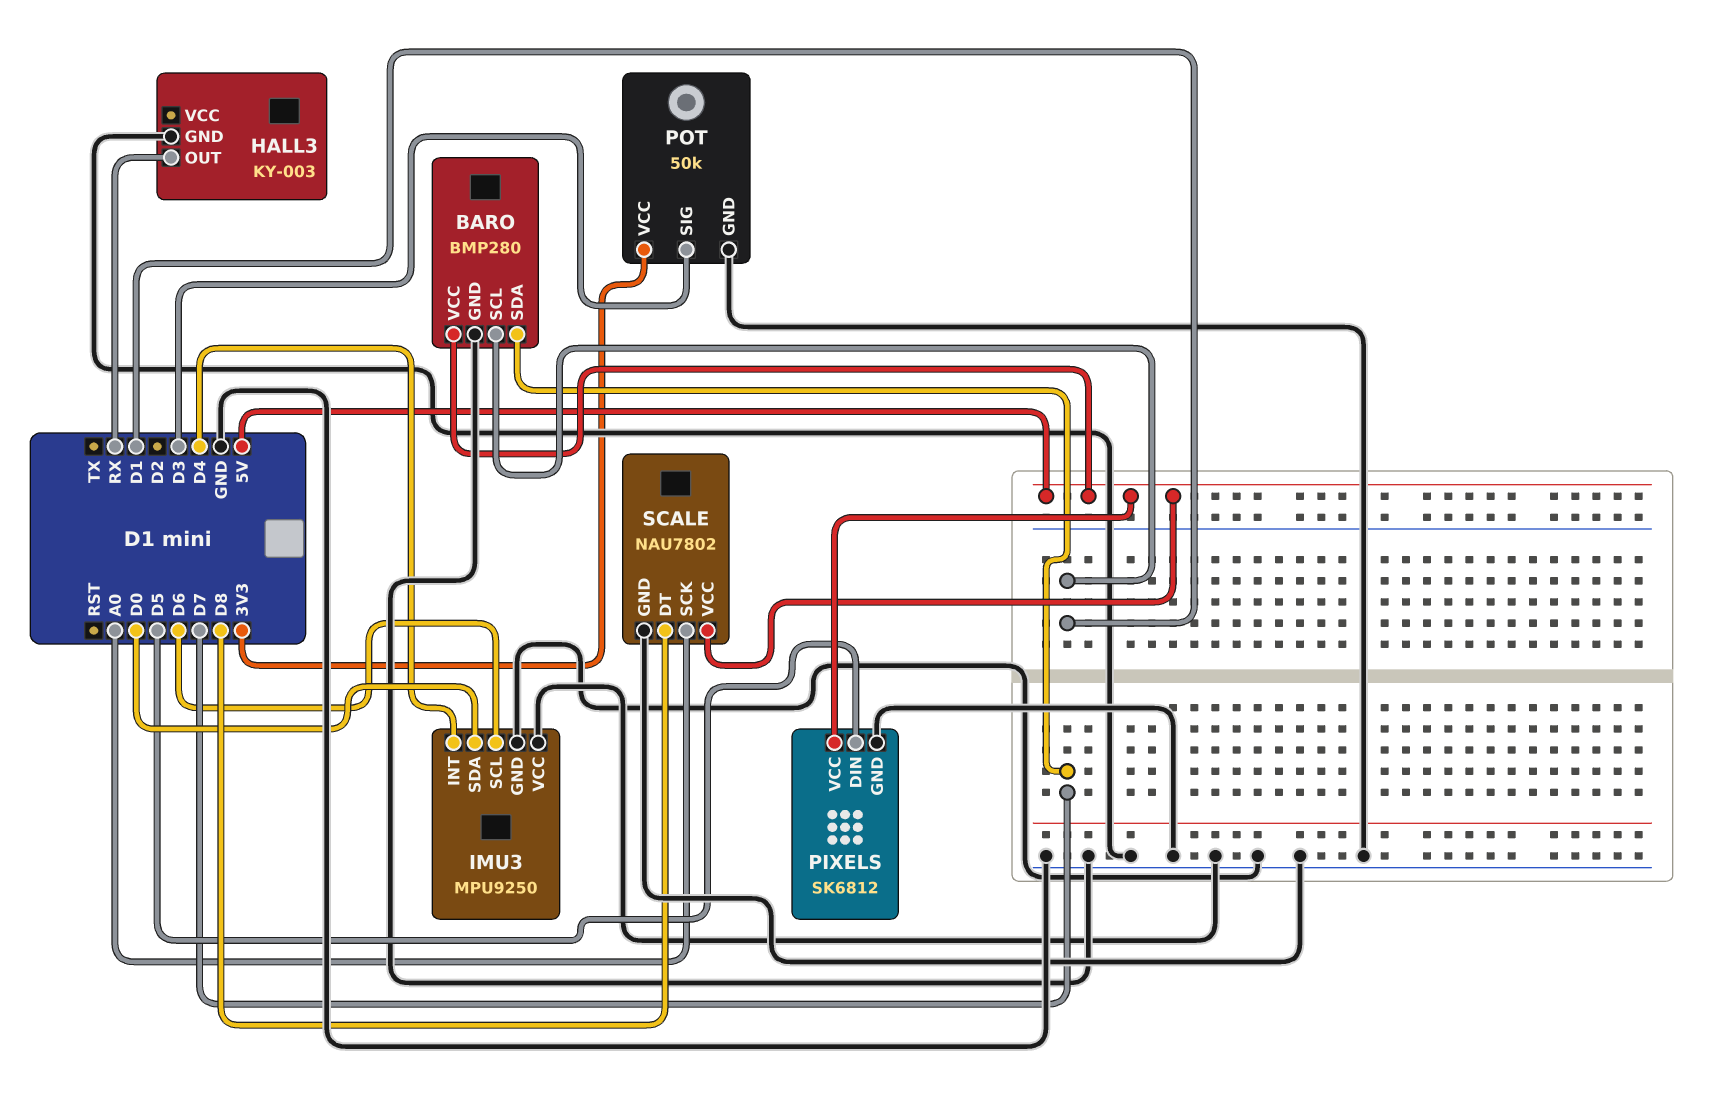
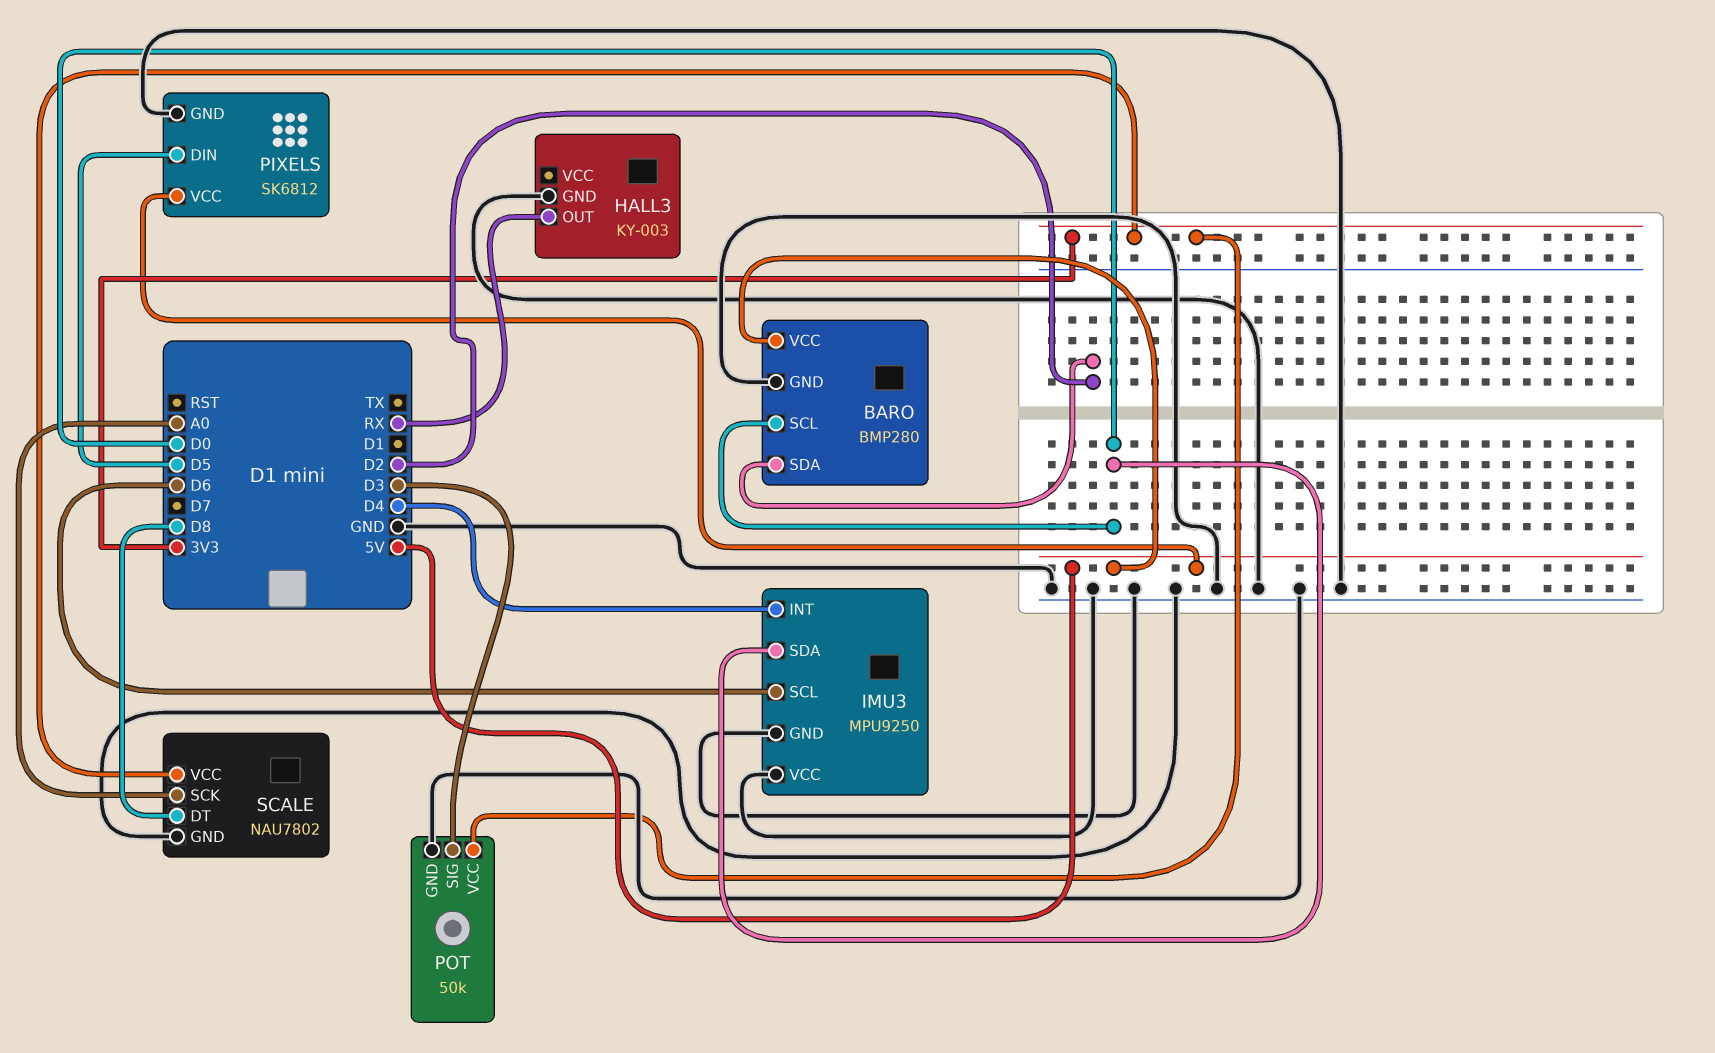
BARO pin SCL: D1 -> D0
BARO pin SDA: D7 -> D2
SCALE pin VCC: 5V -> 3V3

